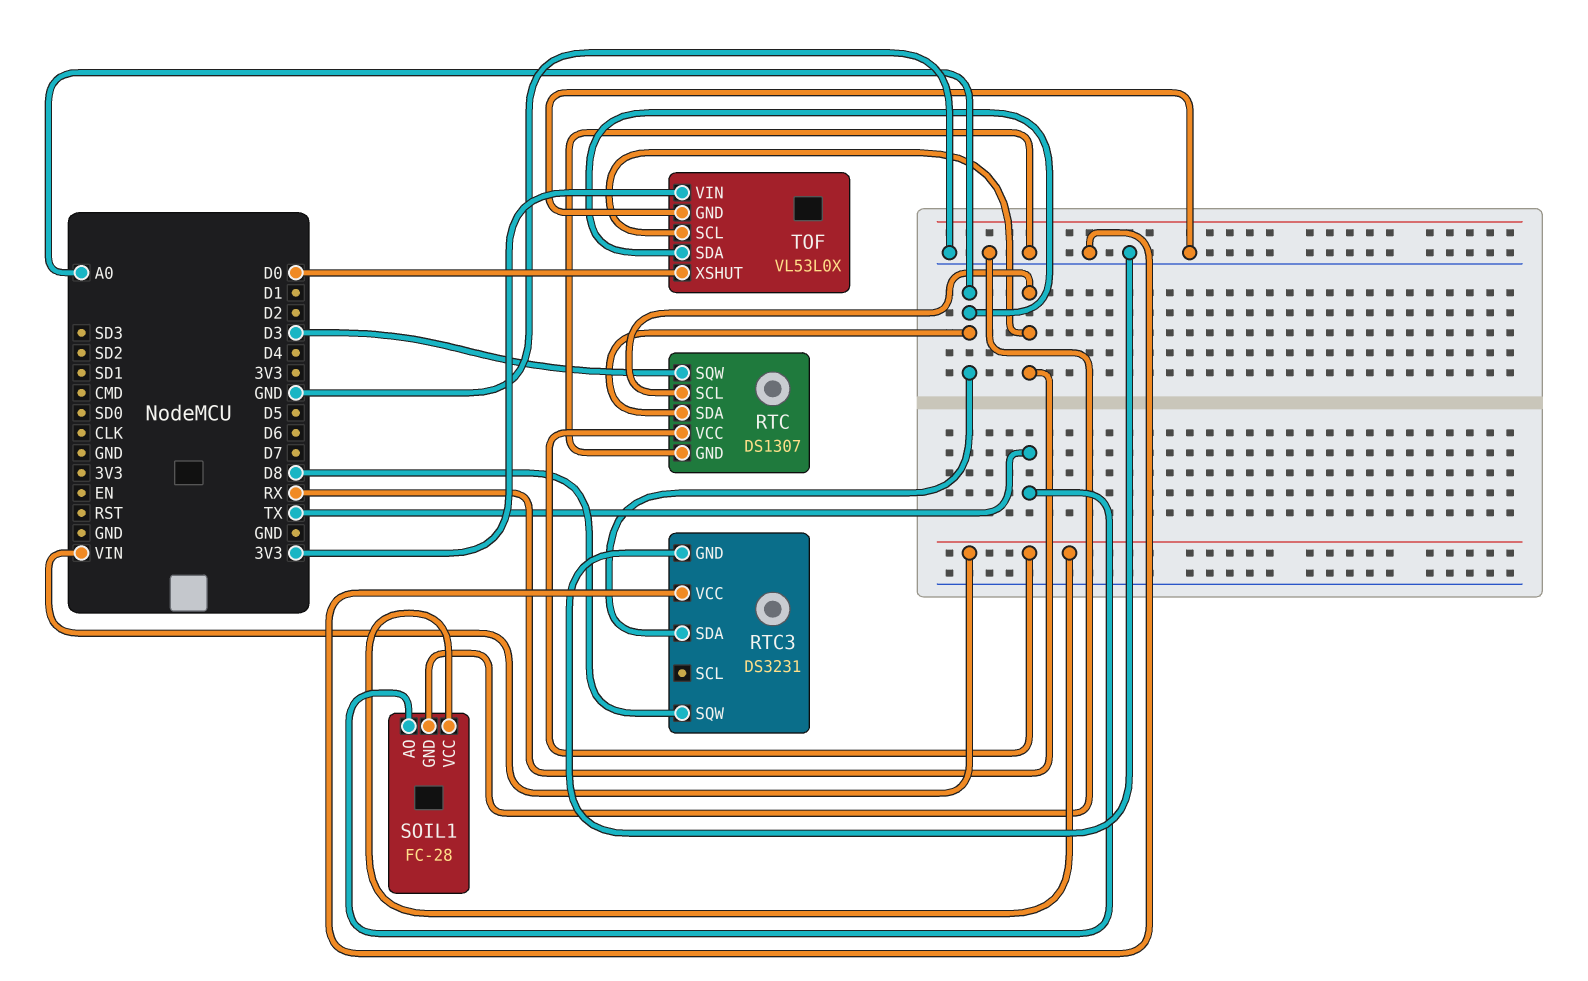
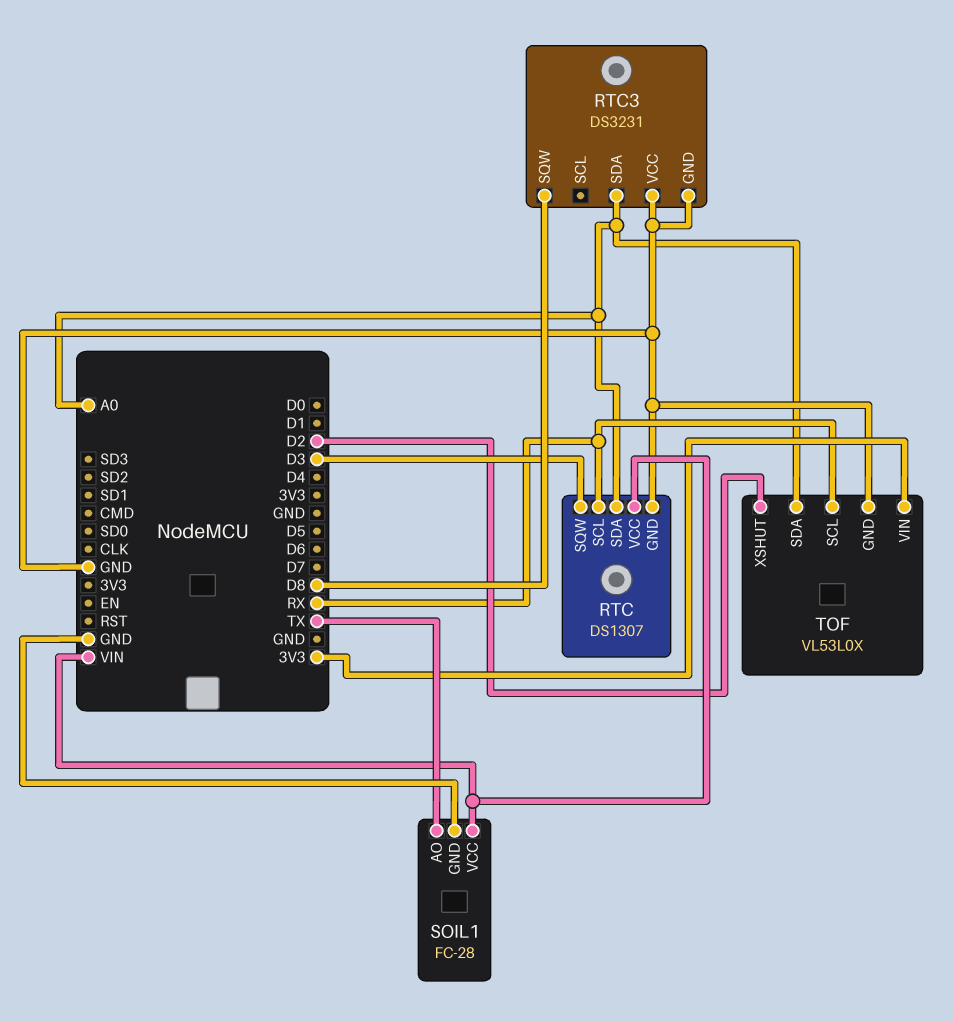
TOF pin XSHUT: D0 -> D2

